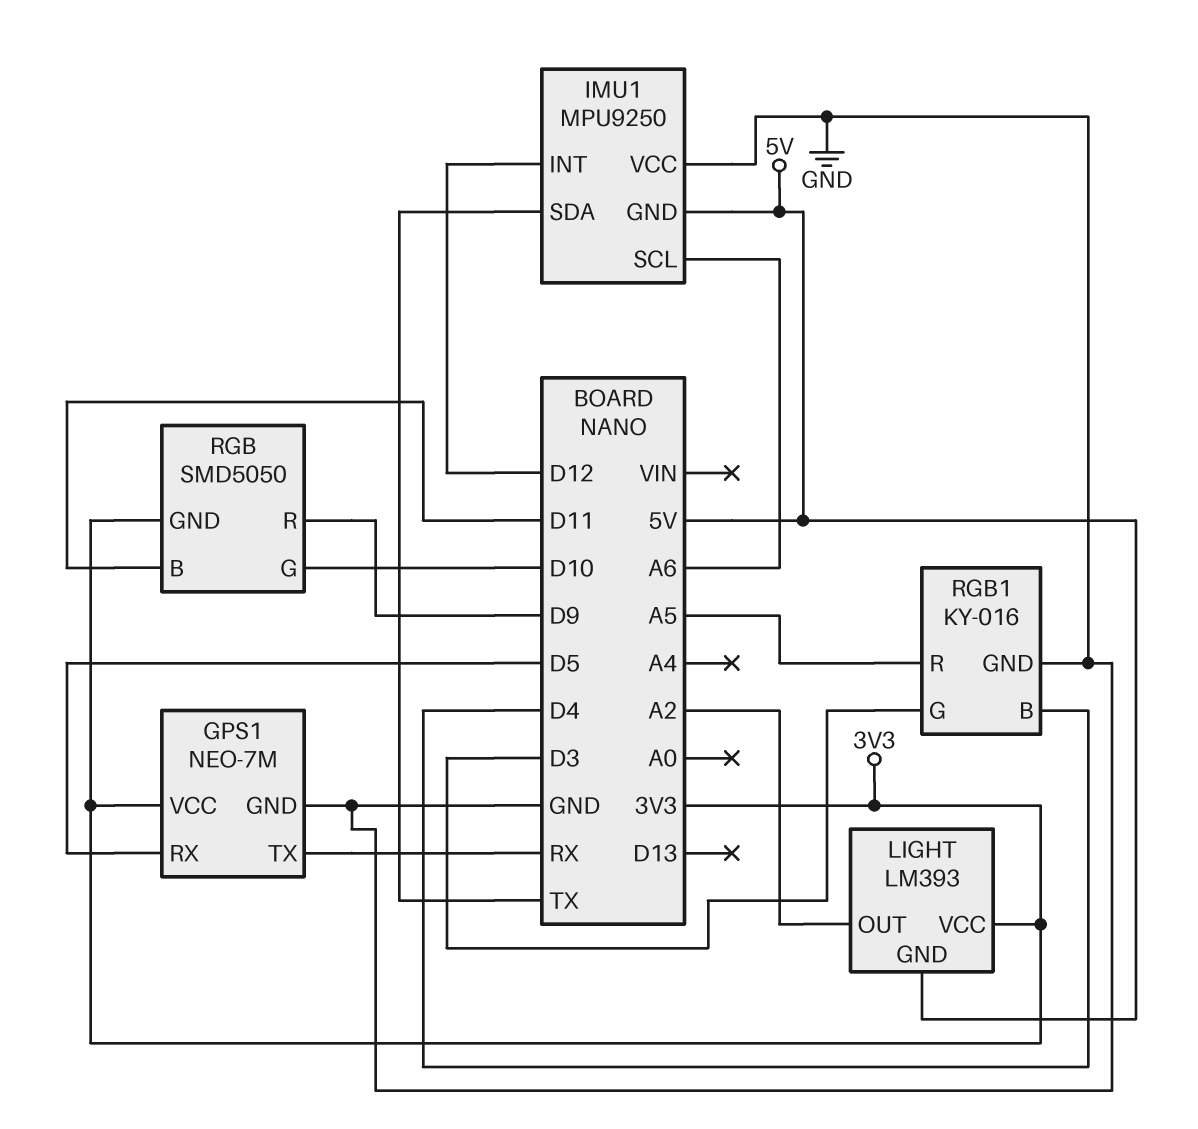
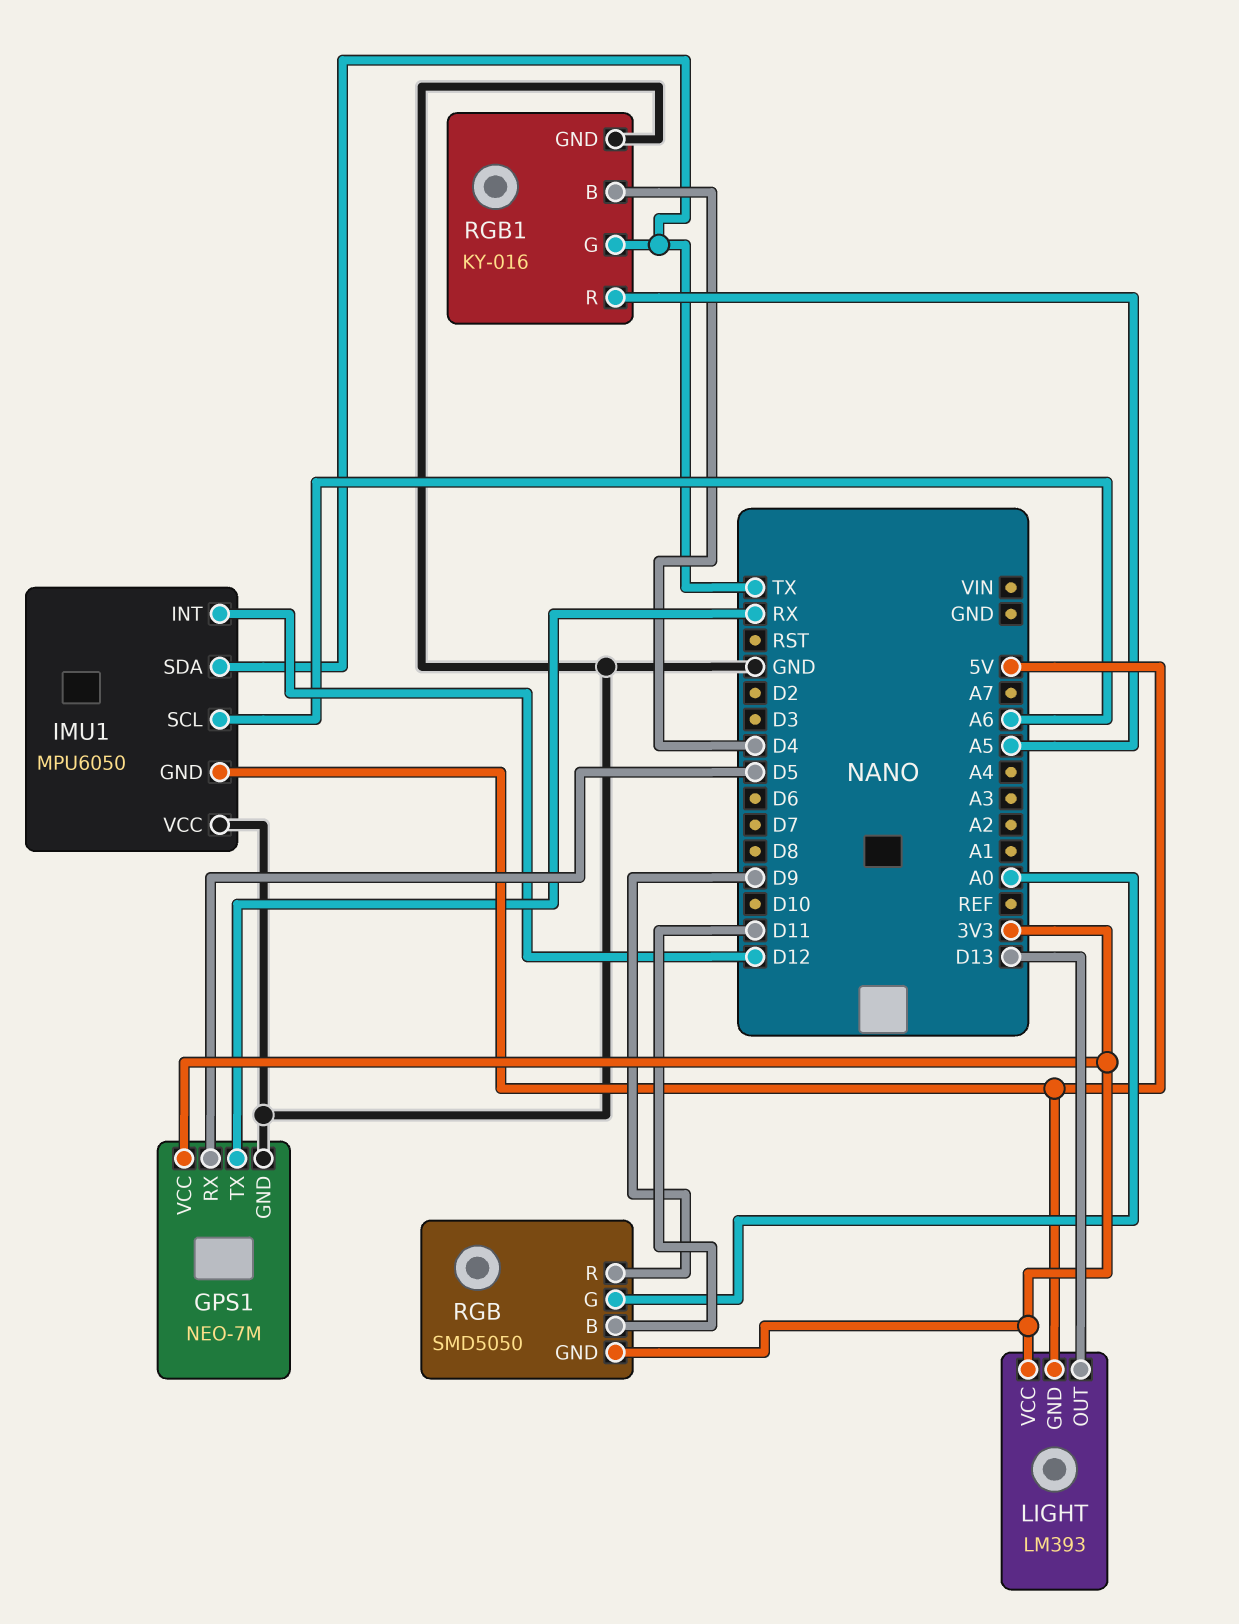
IMU1: MPU9250 -> MPU6050
LIGHT pin OUT: A2 -> D13
RGB pin G: D10 -> A0
RGB1 pin G: D3 -> TX

